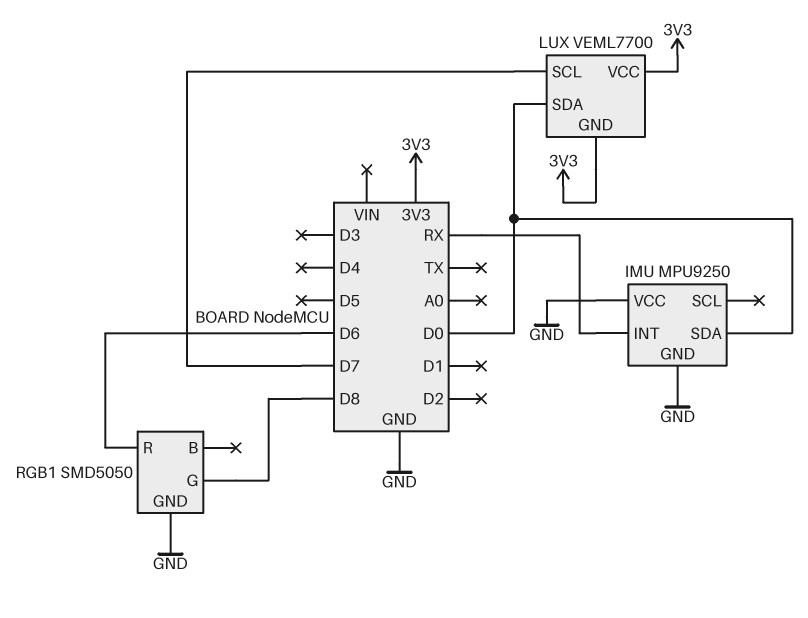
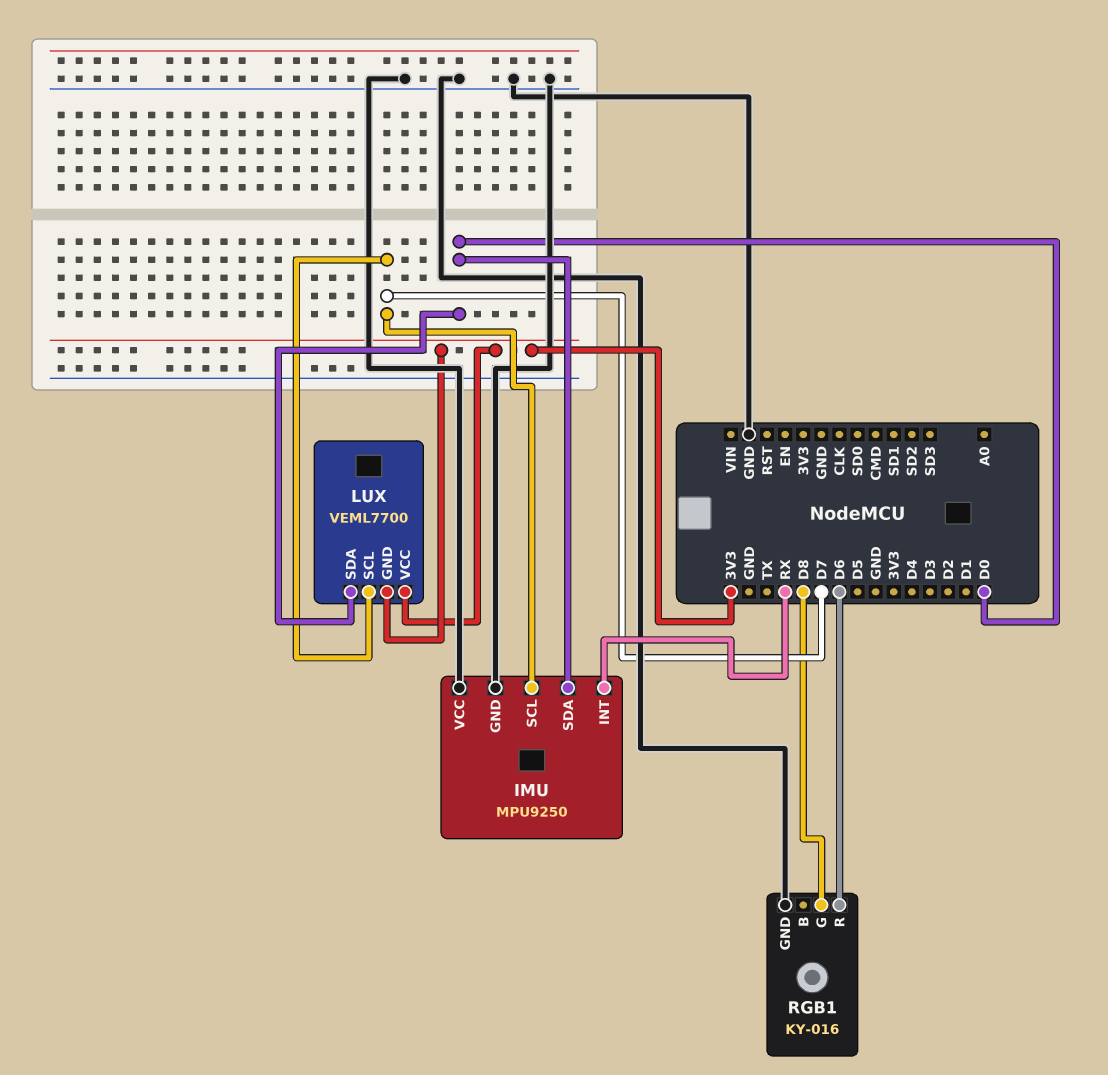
IMU pin SCL: none -> D7
RGB1: SMD5050 -> KY-016

